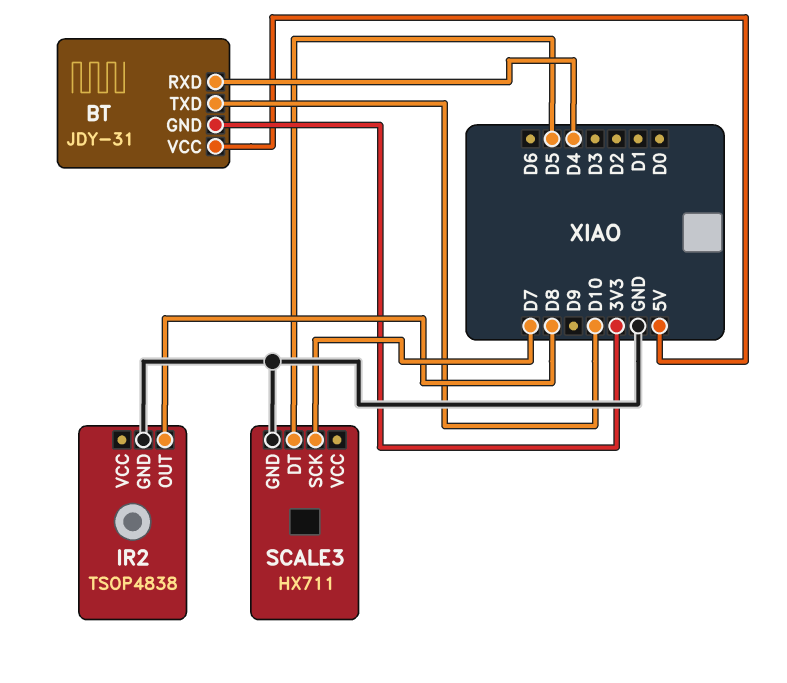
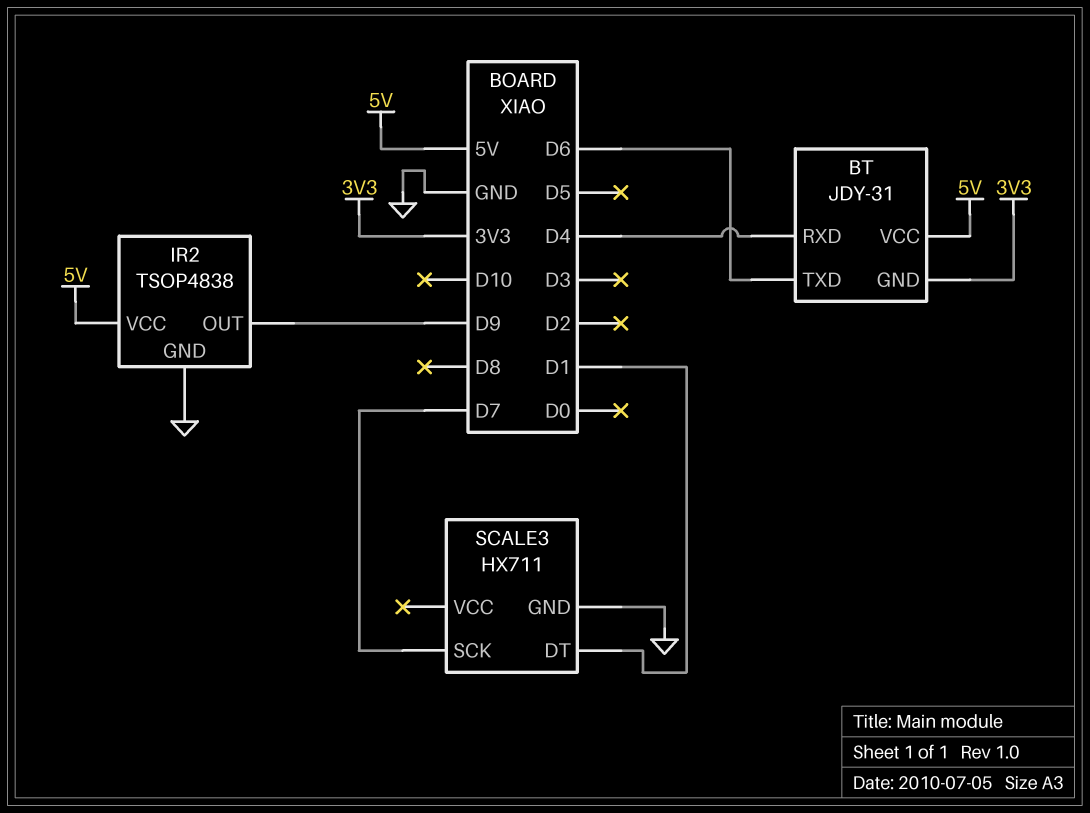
BT pin TXD: D10 -> D6
IR2 pin OUT: D8 -> D9
IR2 pin VCC: none -> 5V
SCALE3 pin DT: D5 -> D1

